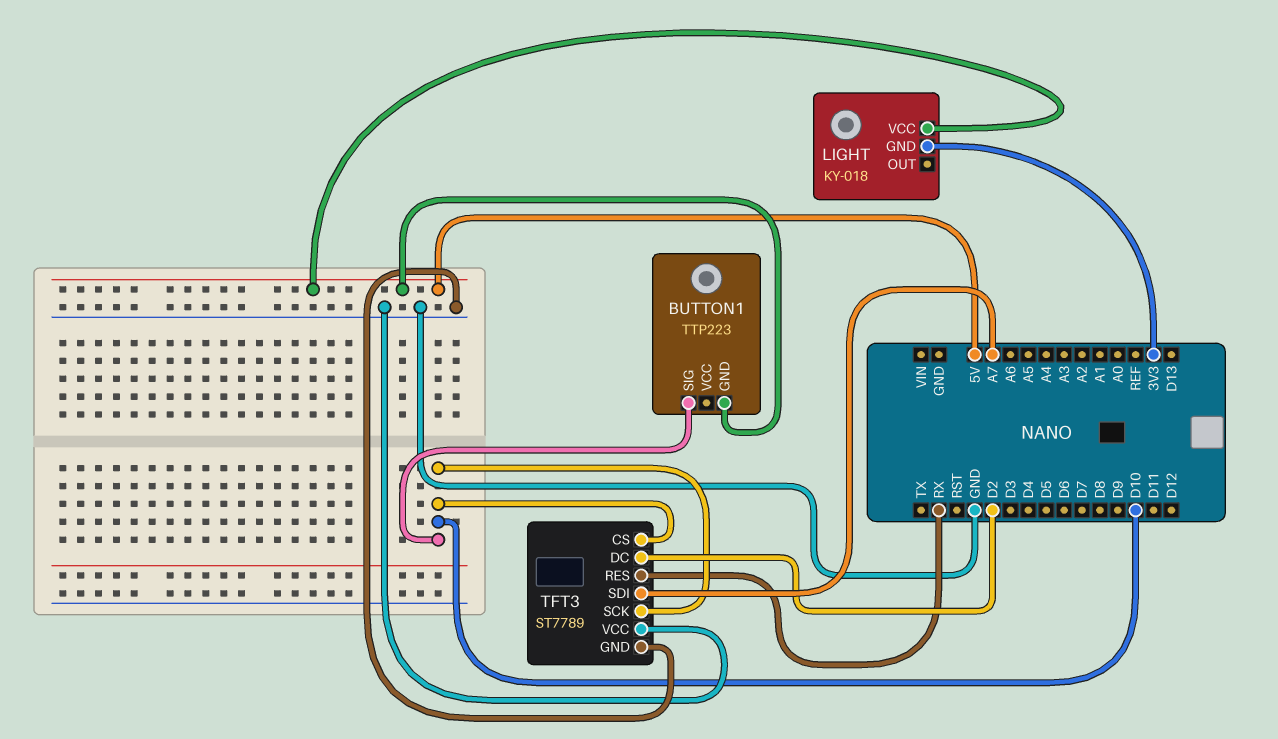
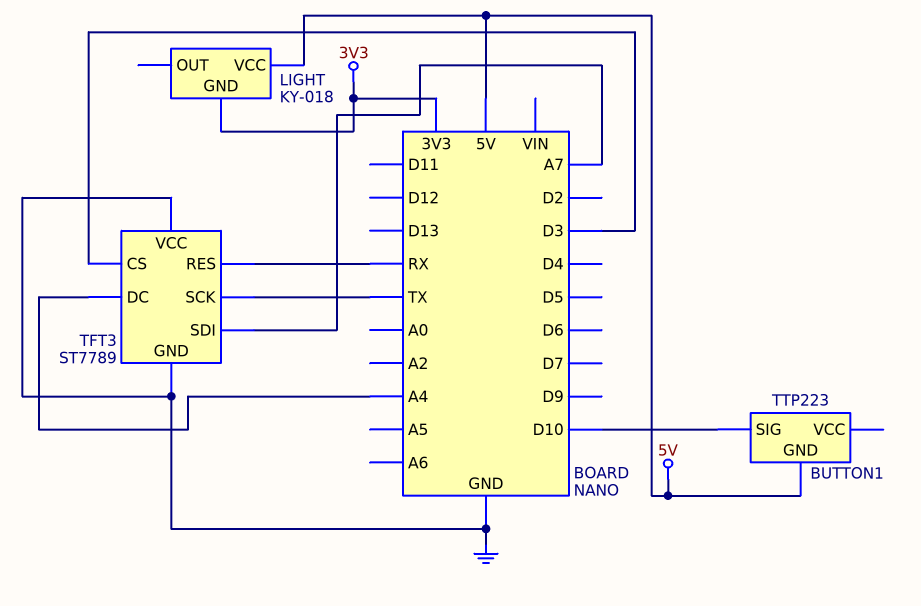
TFT3 pin CS: D10 -> D3
TFT3 pin DC: D2 -> A4
TFT3 pin SCK: D10 -> TX

